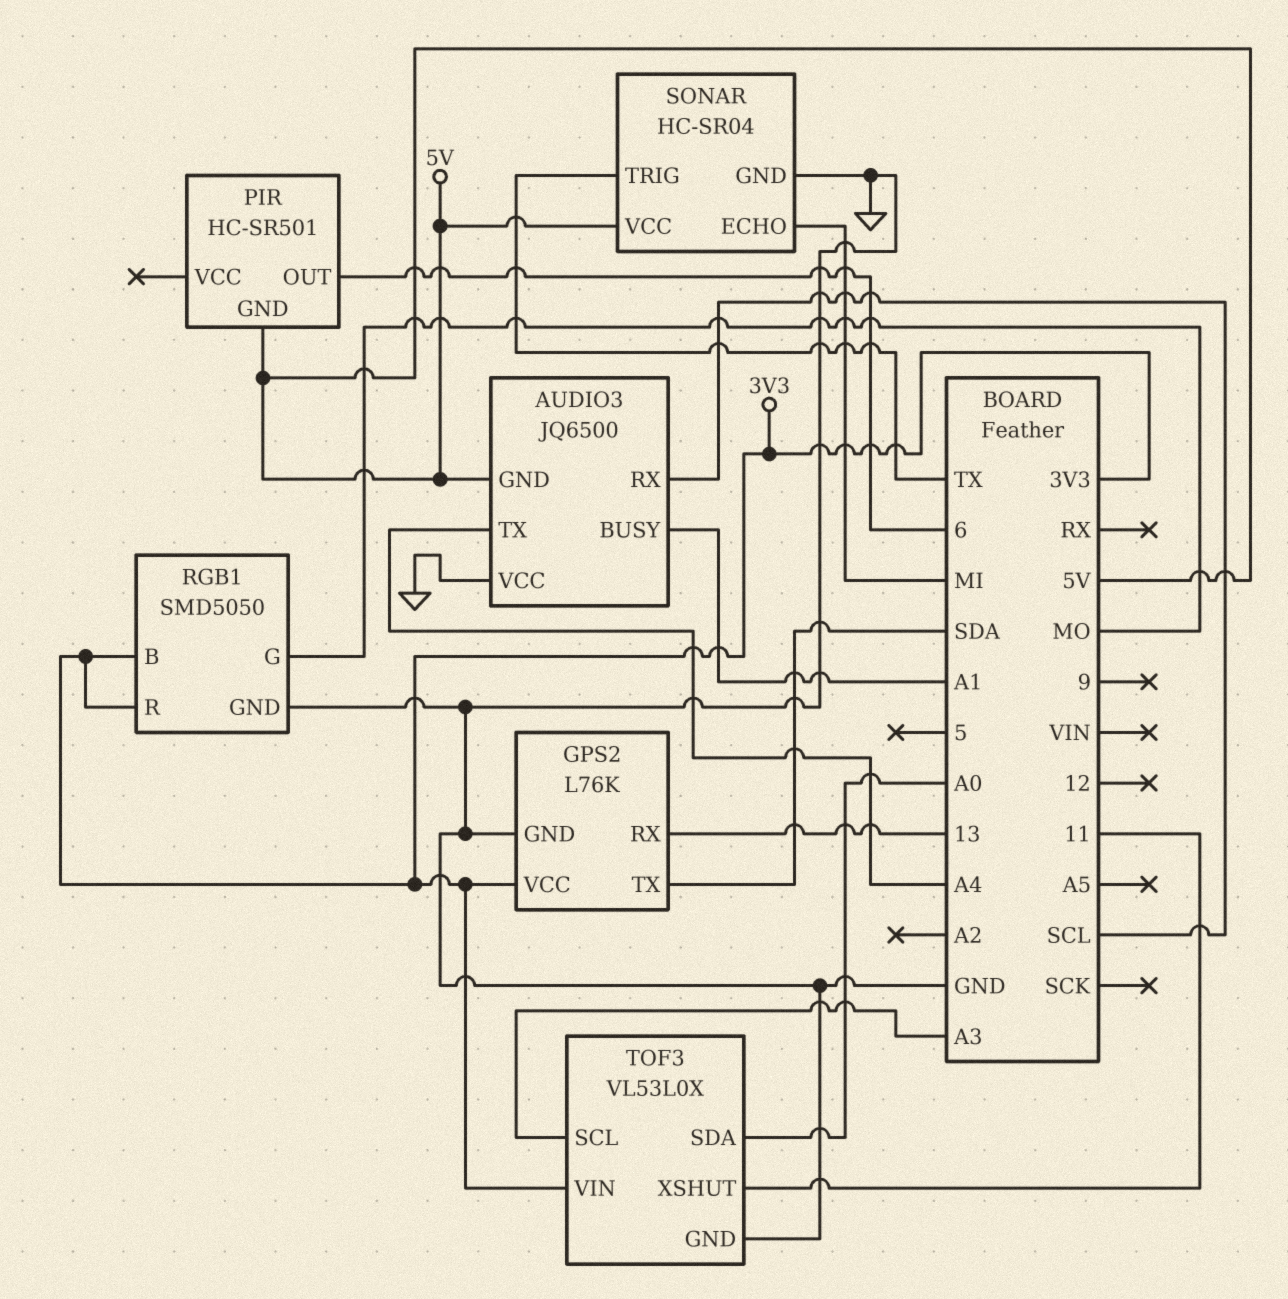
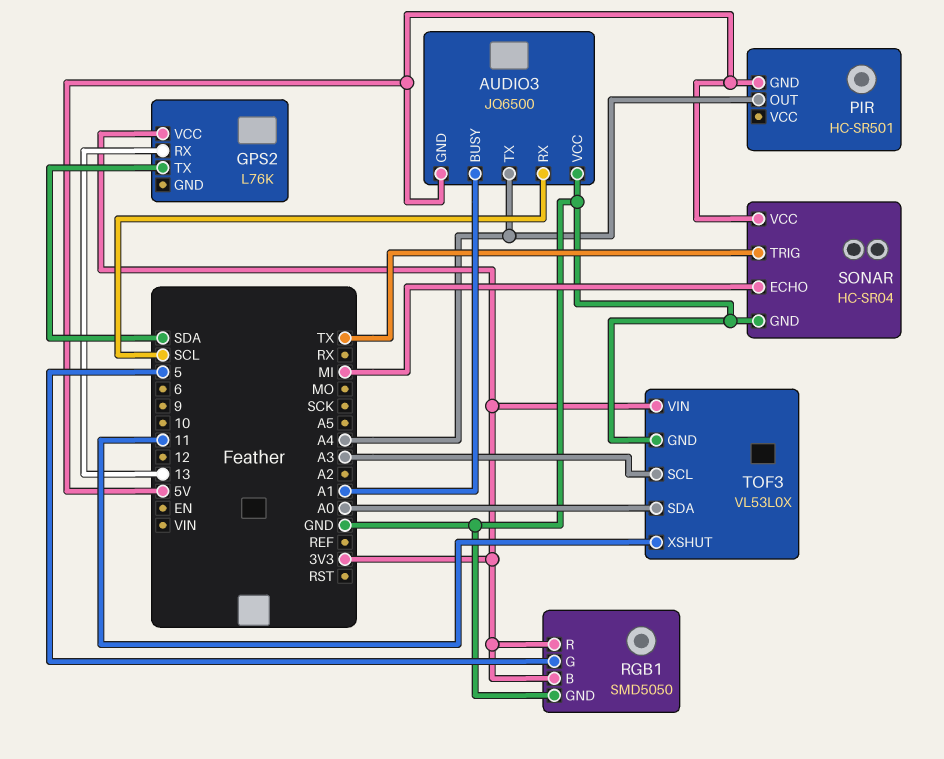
GPS2 pin GND: GND -> none
PIR pin OUT: 6 -> A4
RGB1 pin G: MO -> 5

